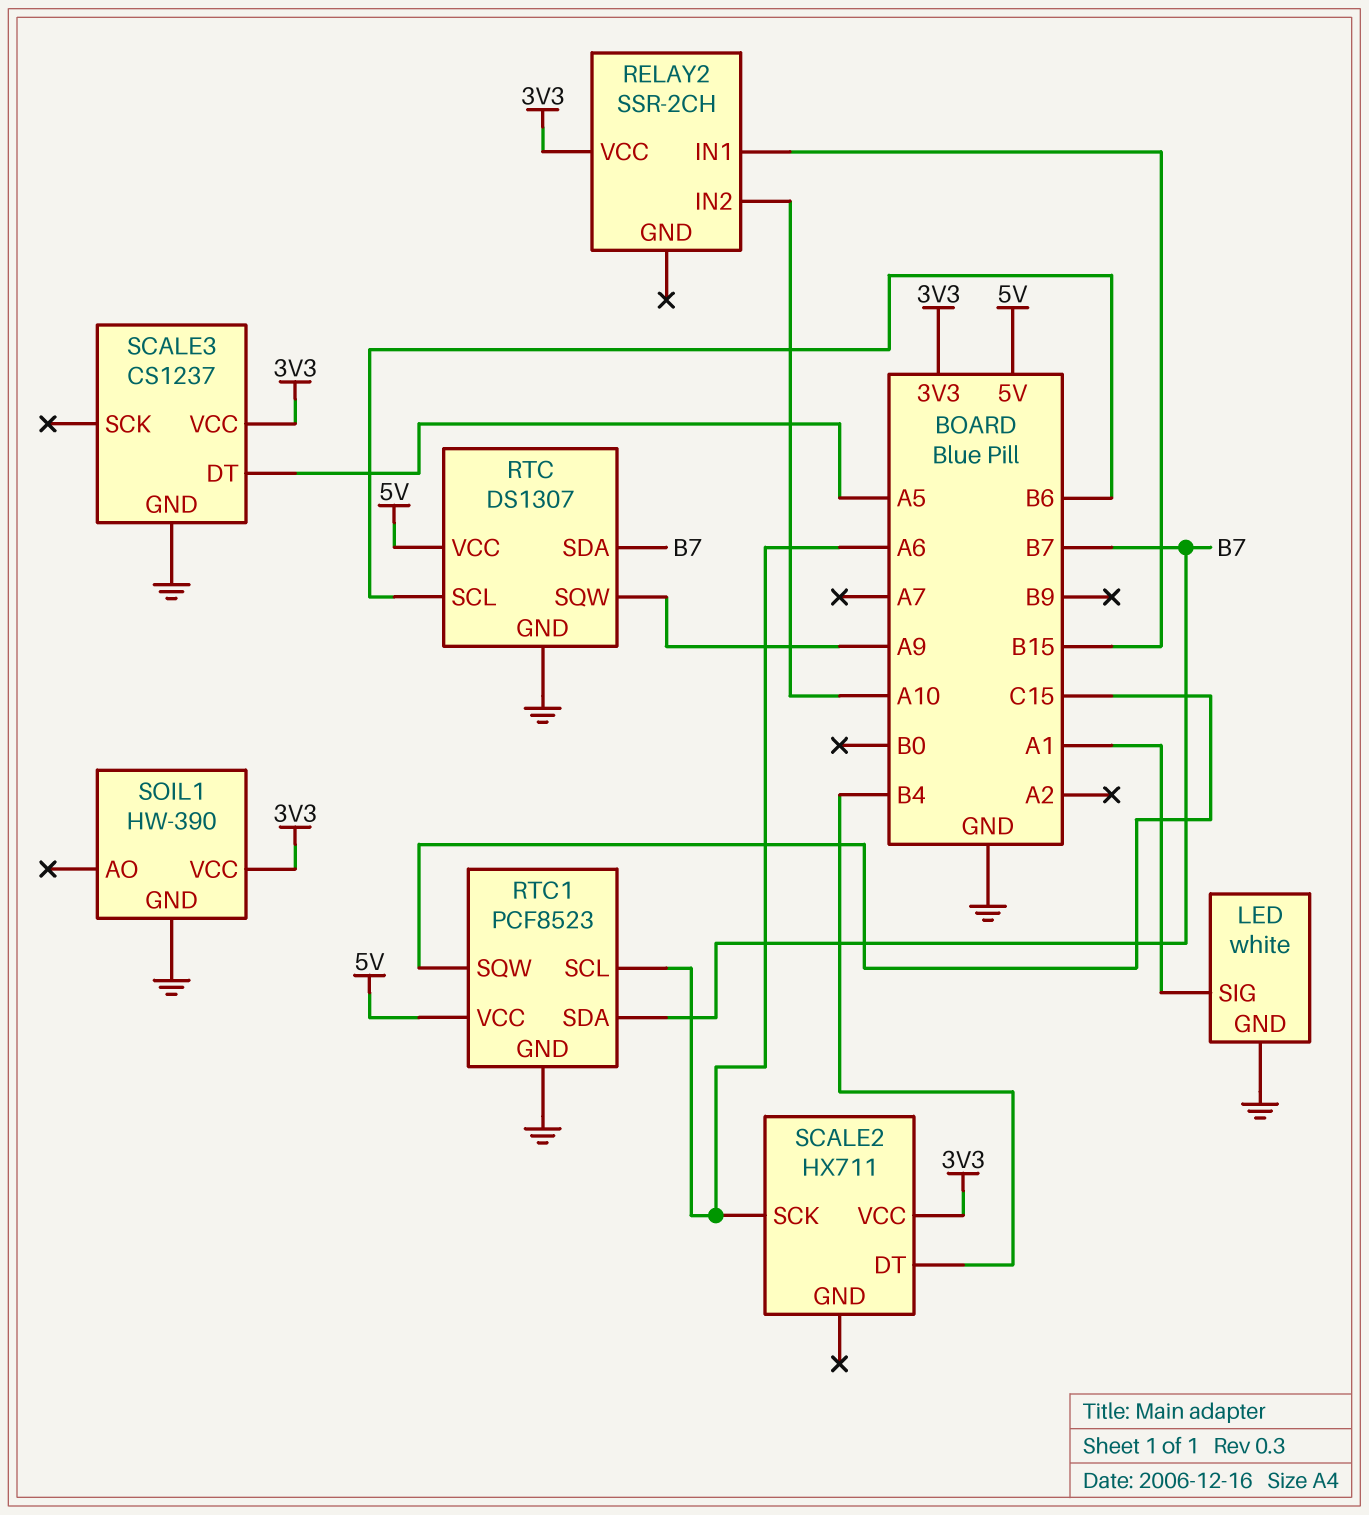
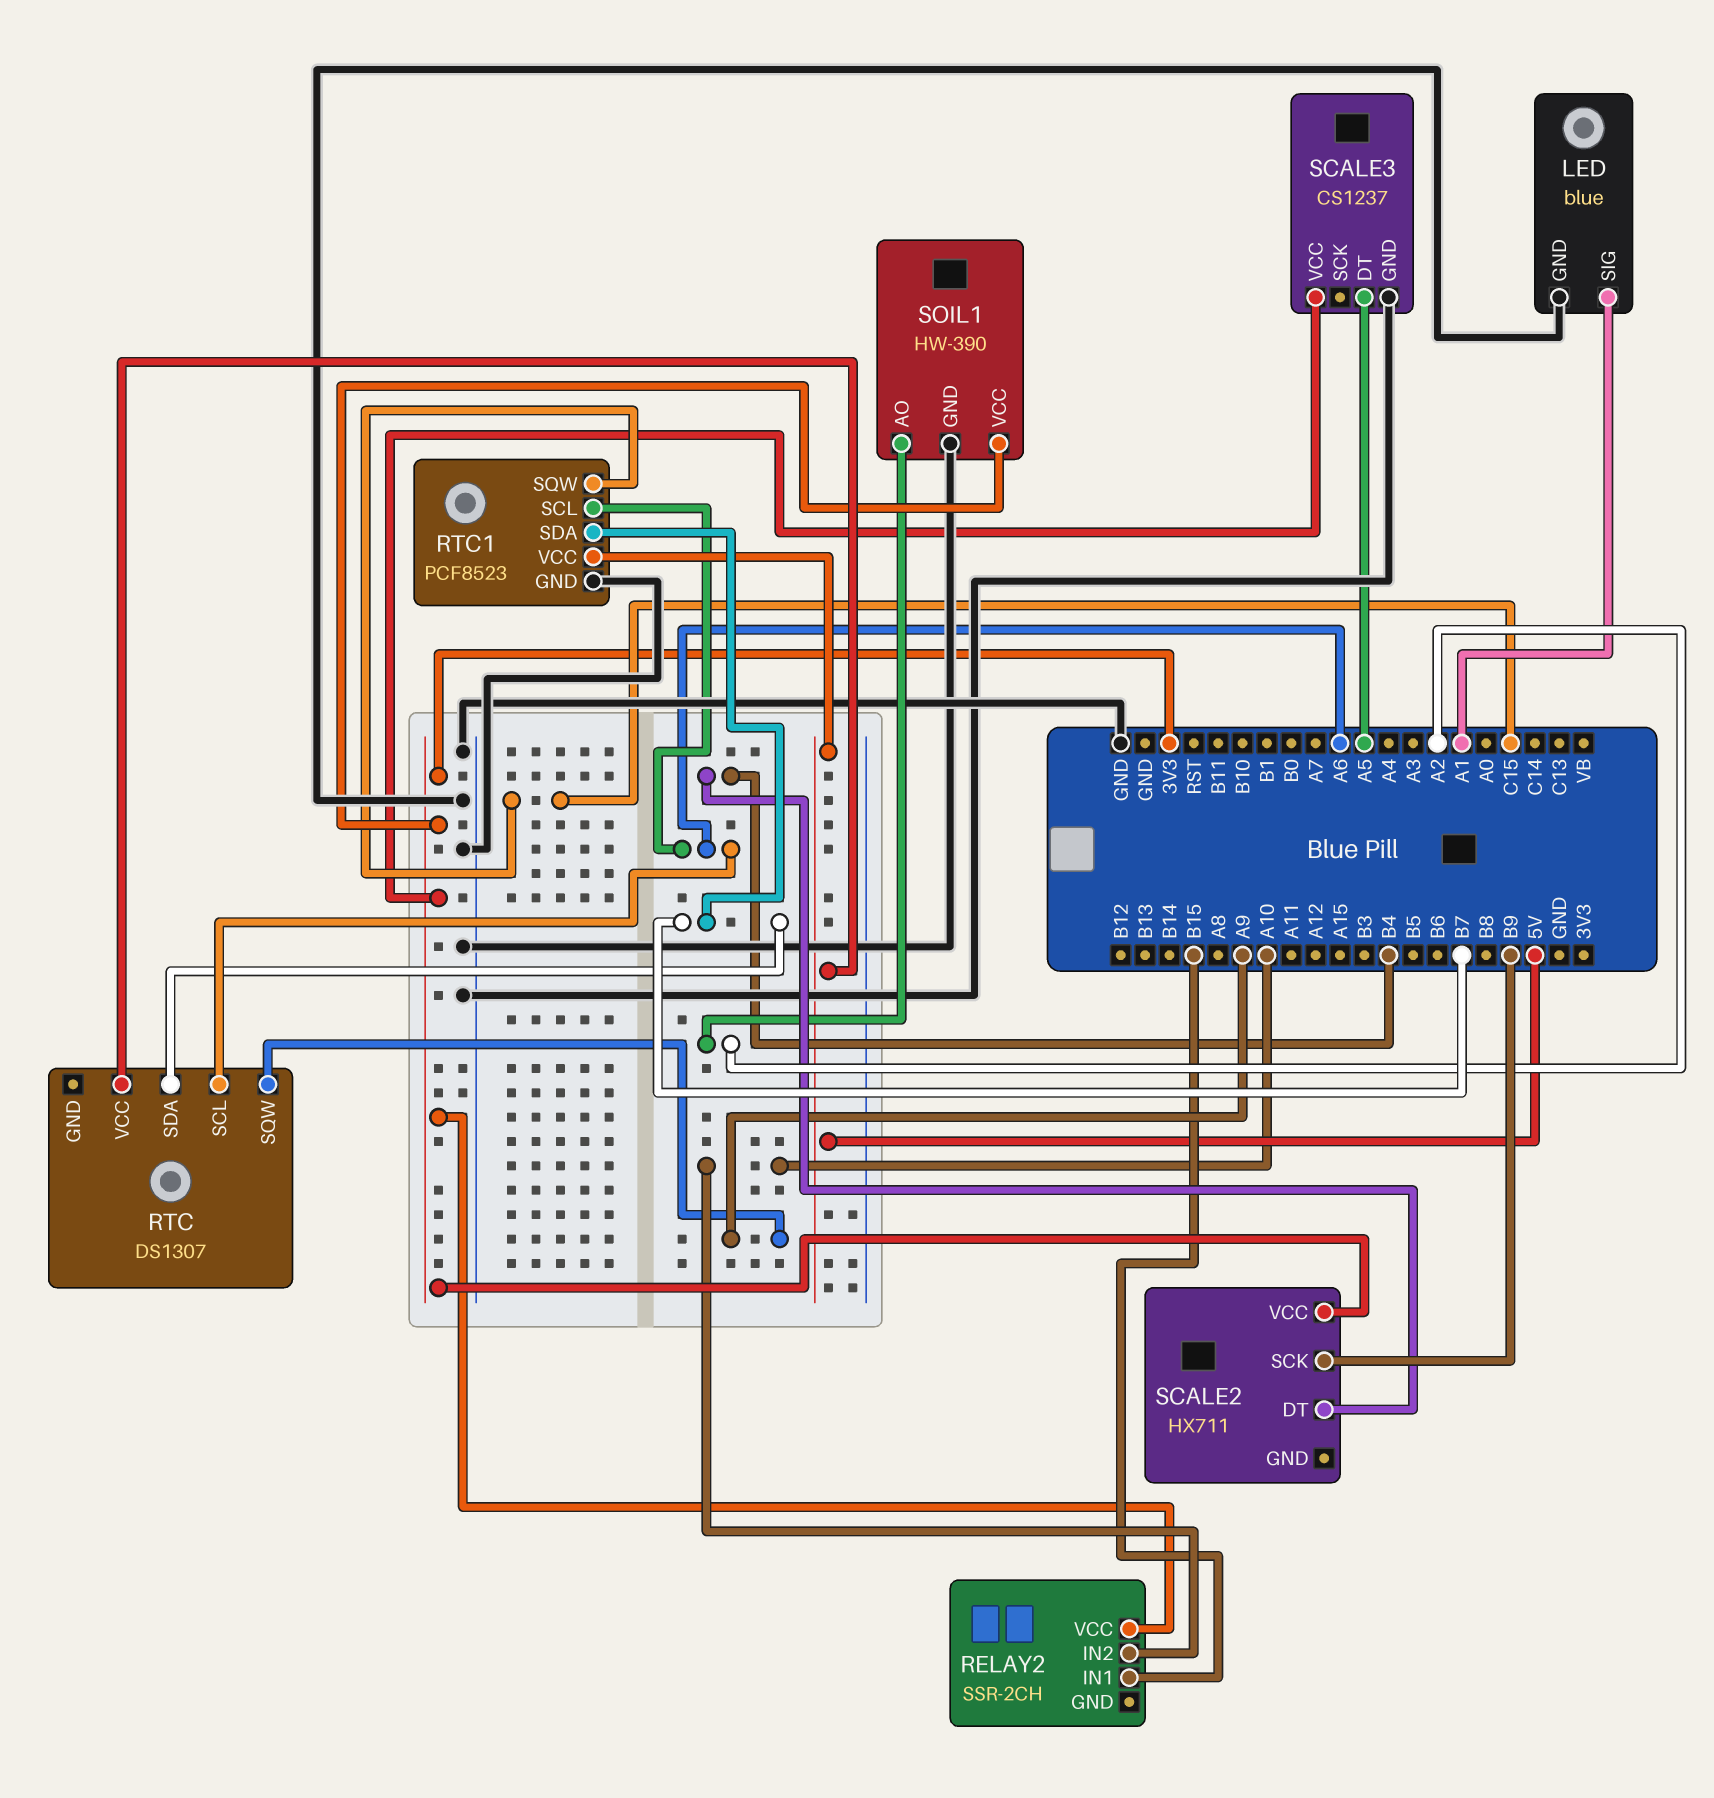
LED: white -> blue
RTC pin GND: GND -> none
RTC pin SCL: B6 -> A6
SCALE2 pin SCK: A6 -> B9
SOIL1 pin AO: none -> A2

